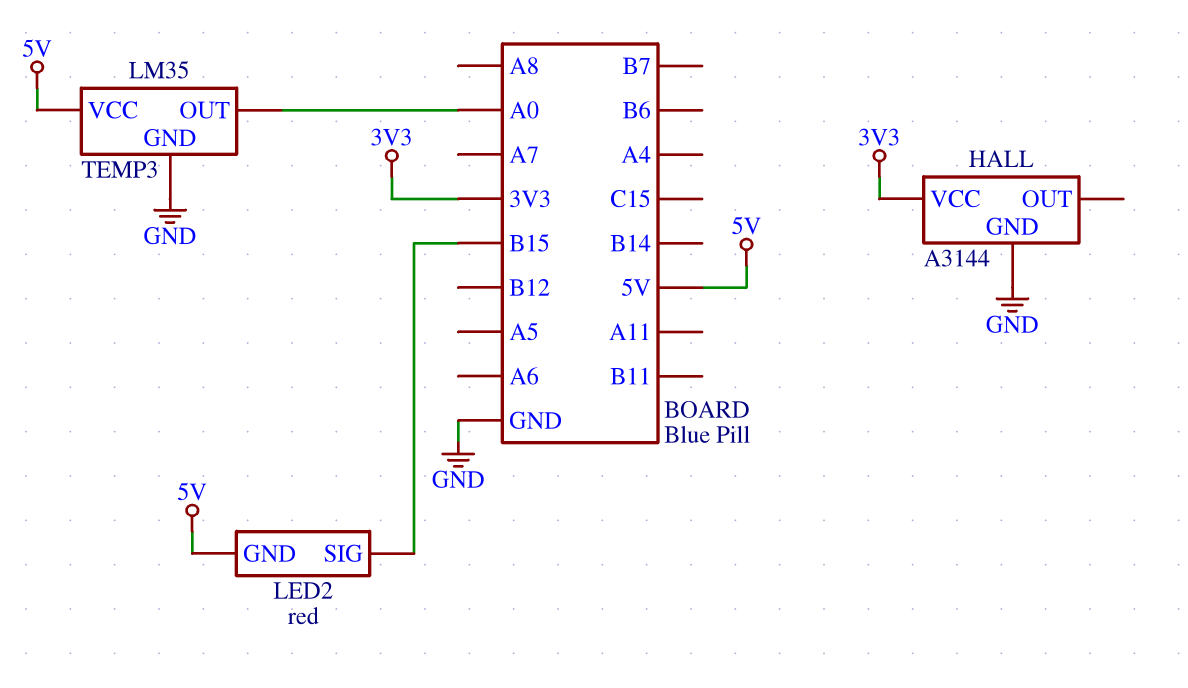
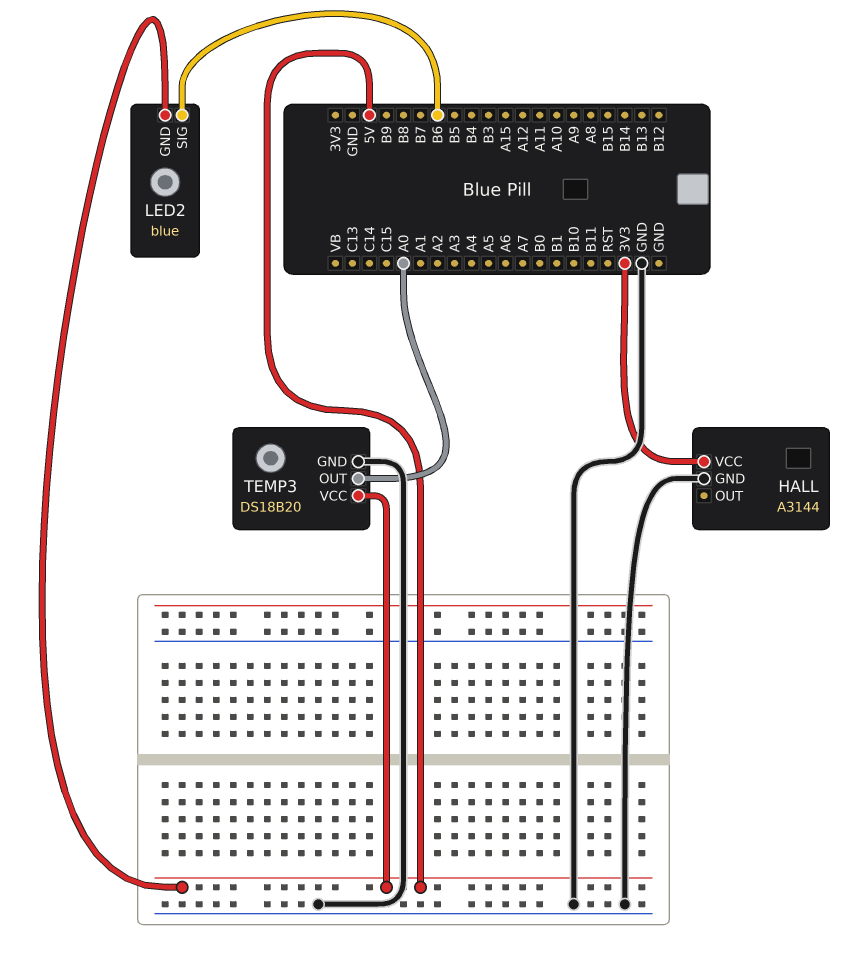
LED2: red -> blue
LED2 pin SIG: B15 -> B6
TEMP3: LM35 -> DS18B20

